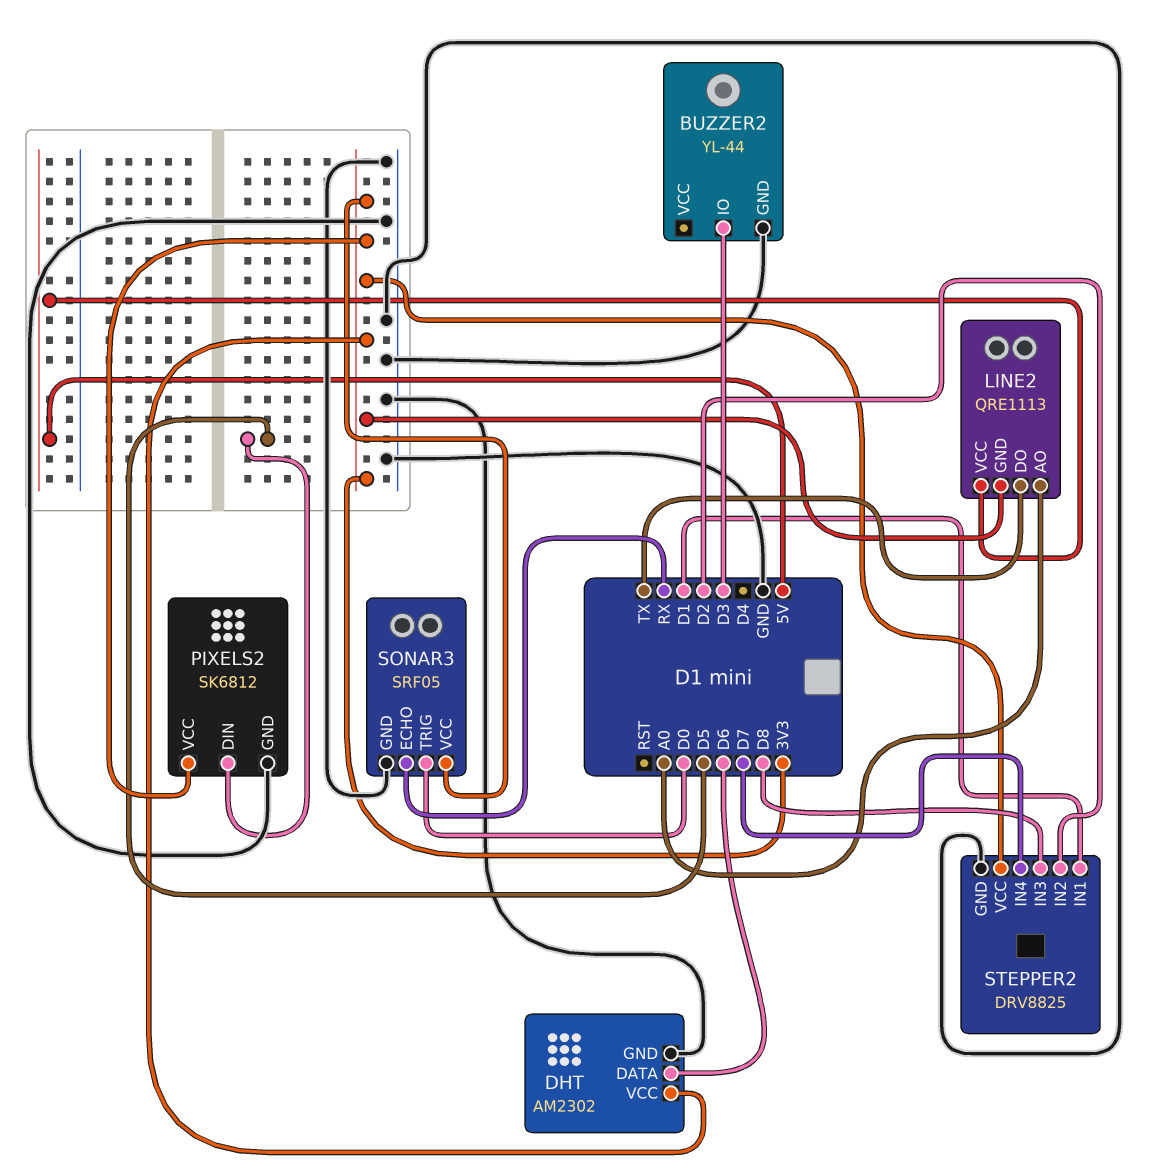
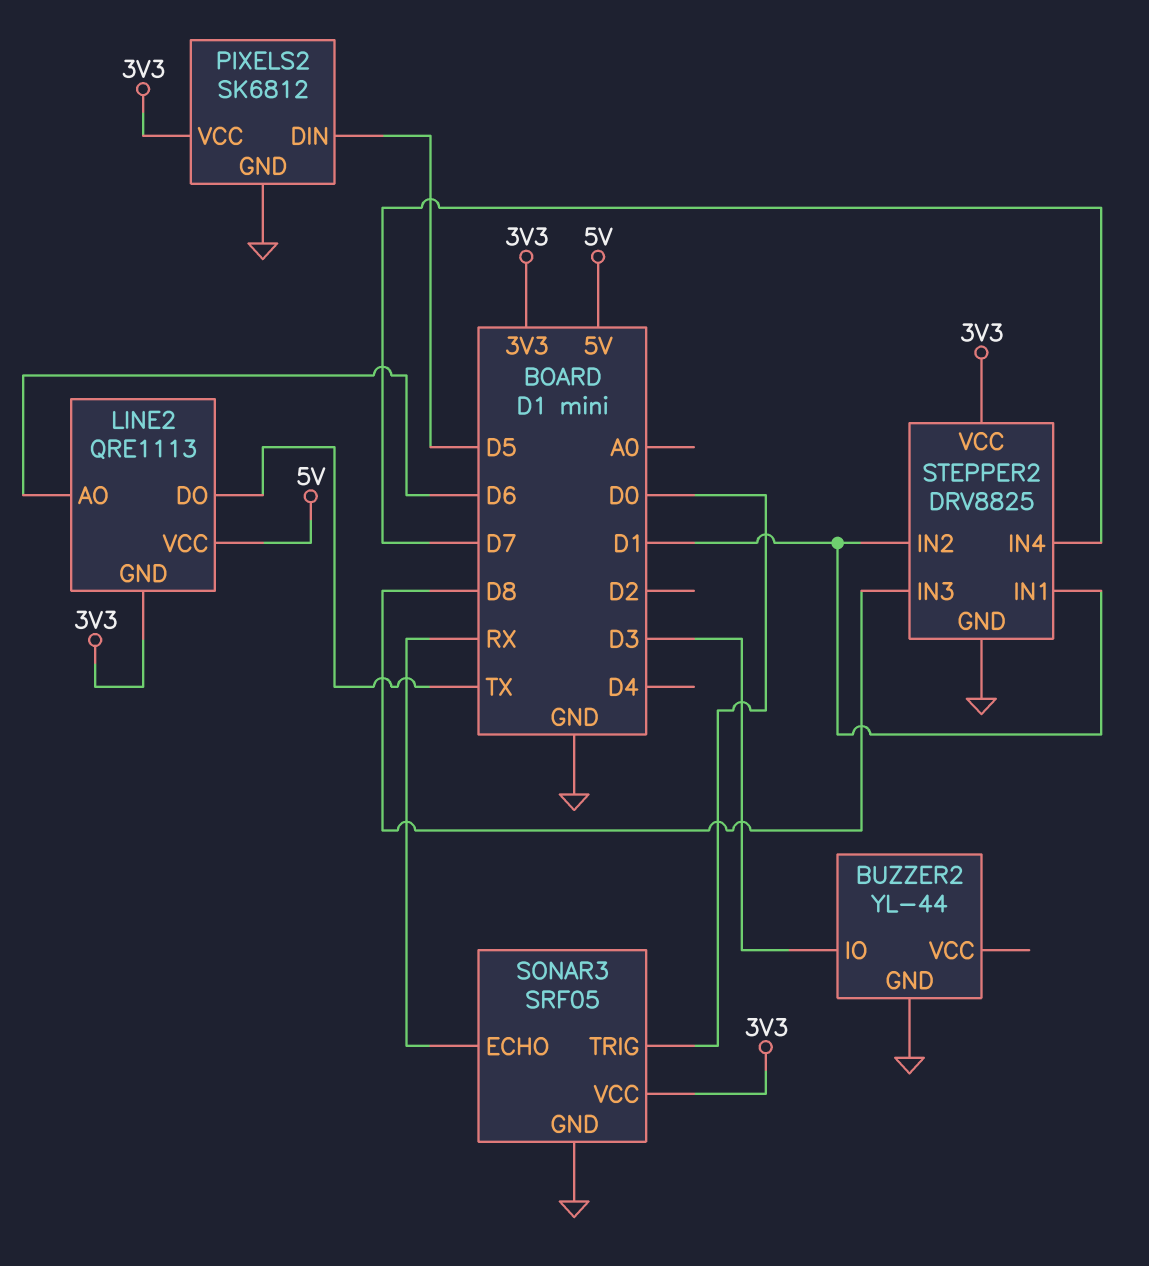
DHT: AM2302 -> none
DHT pin DATA: D6 -> none
DHT pin GND: GND -> none
DHT pin VCC: 3V3 -> none
LINE2 pin AO: A0 -> D6
STEPPER2 pin IN2: D2 -> D1

